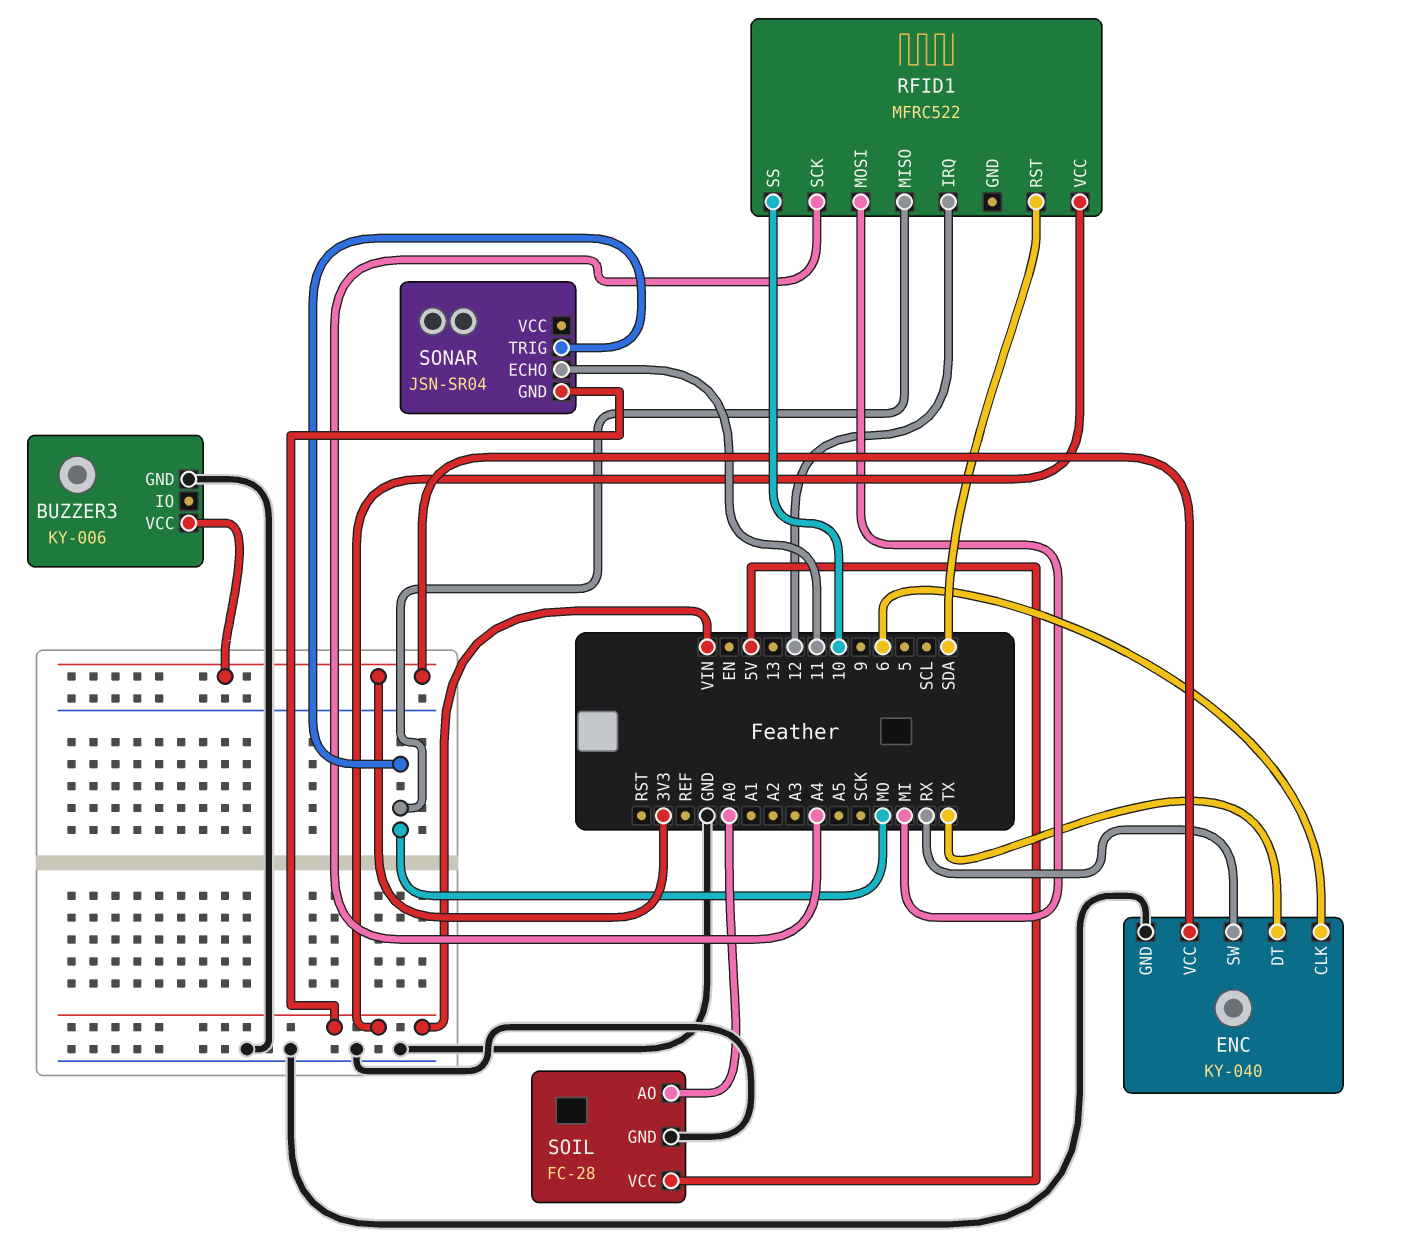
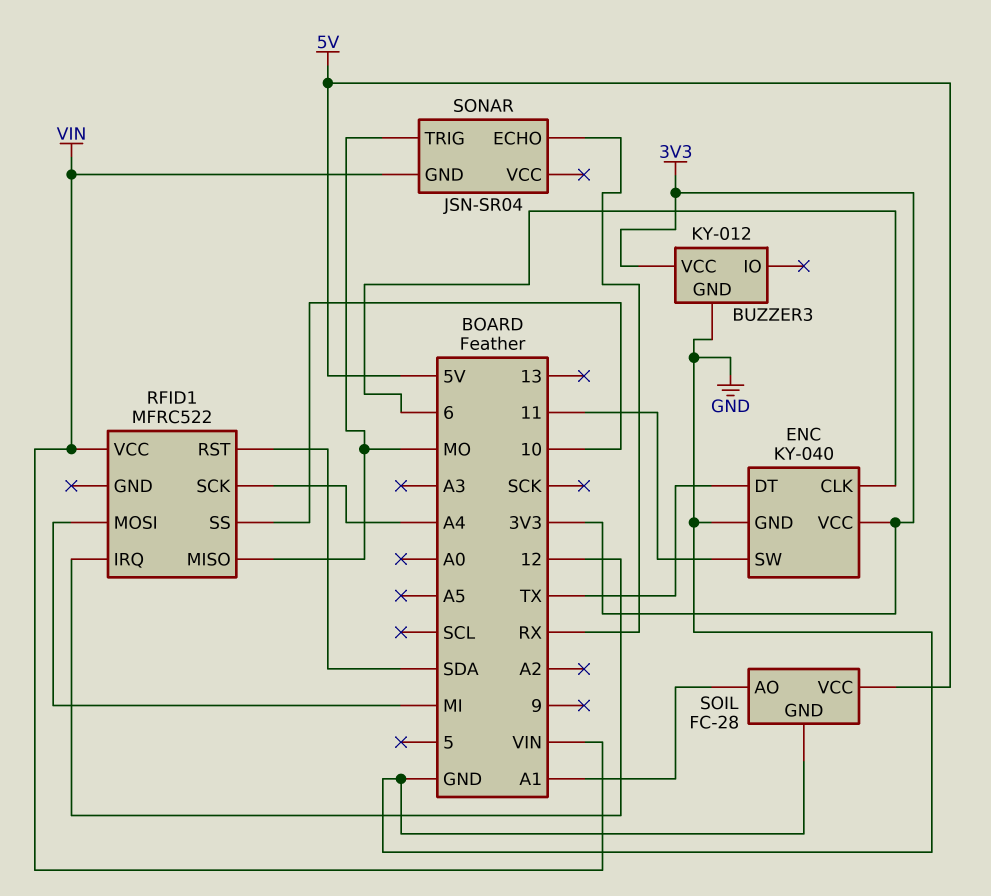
BUZZER3: KY-006 -> KY-012
ENC pin SW: RX -> 11
SOIL pin AO: A0 -> A1
SONAR pin ECHO: 11 -> RX

